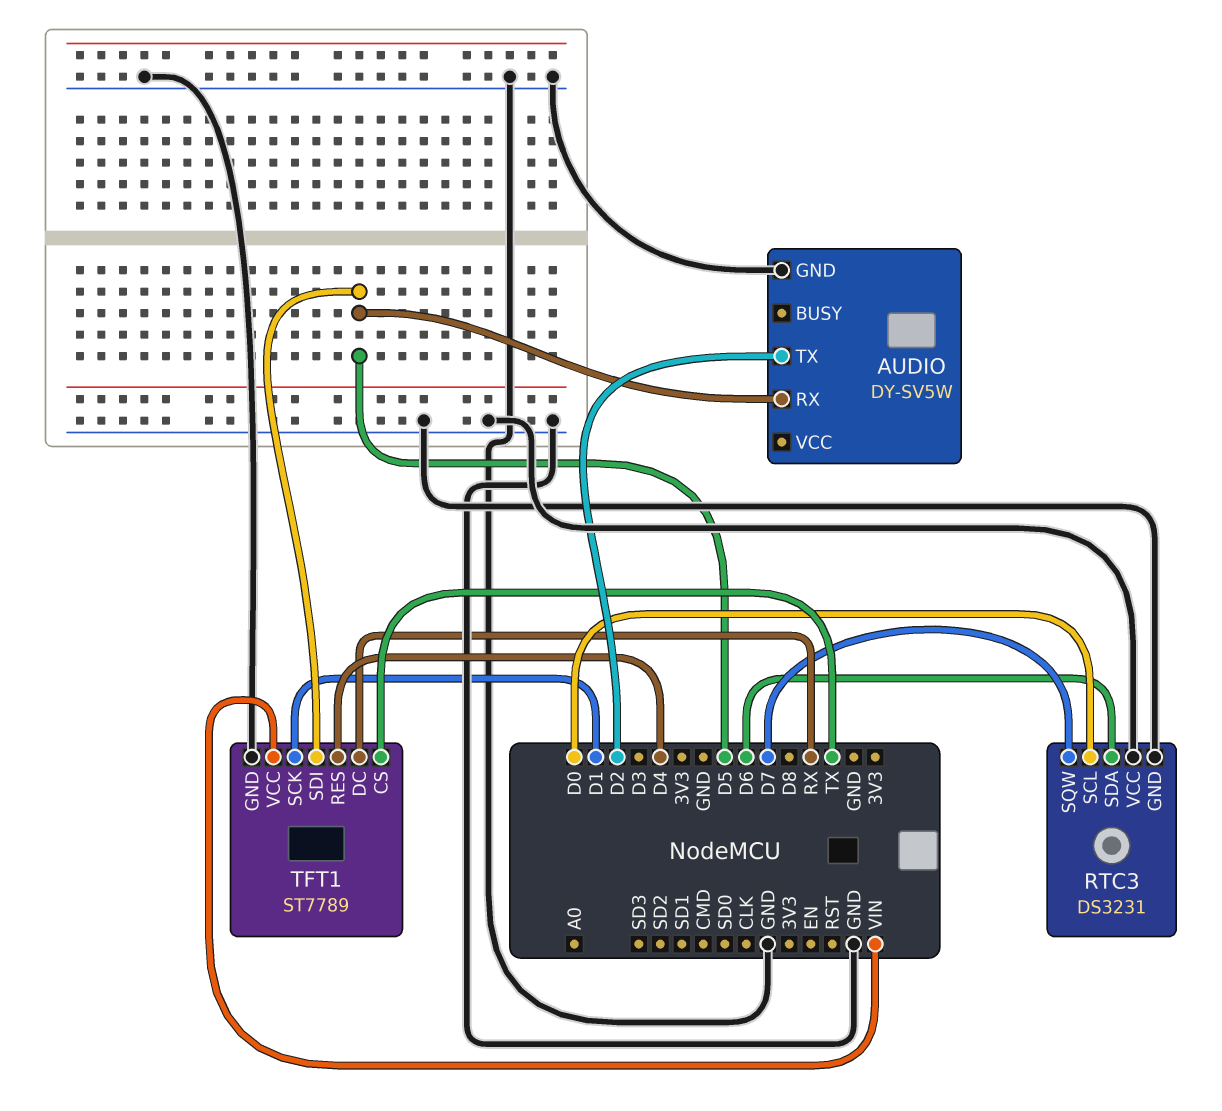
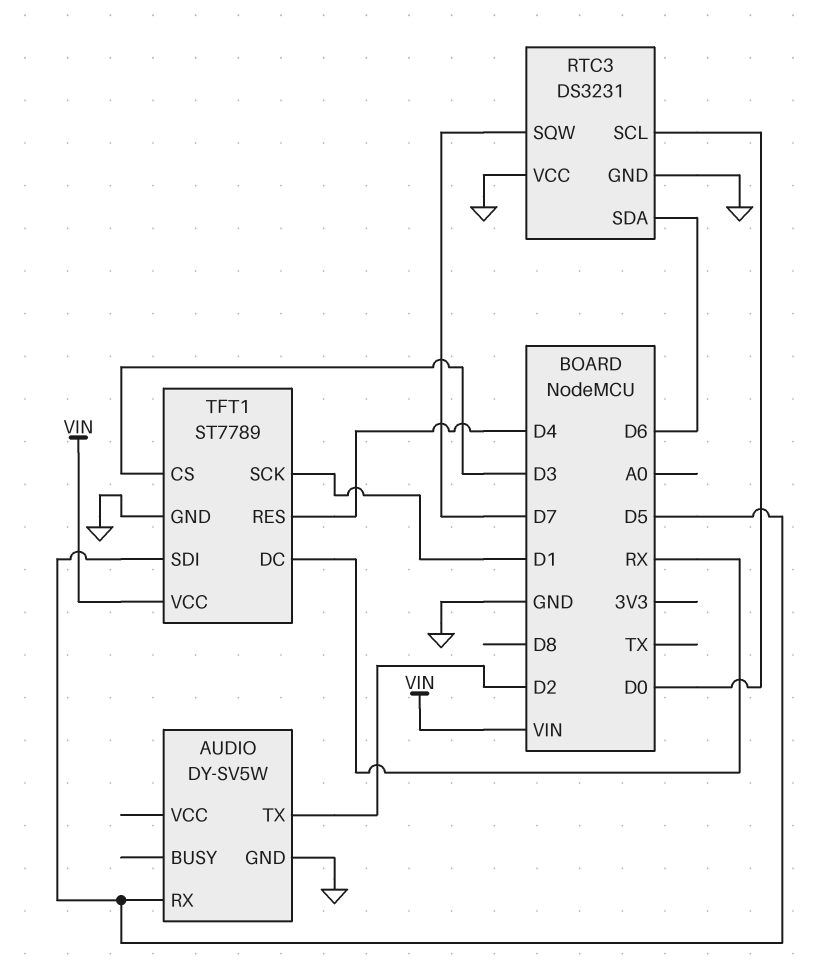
TFT1 pin CS: TX -> D3

